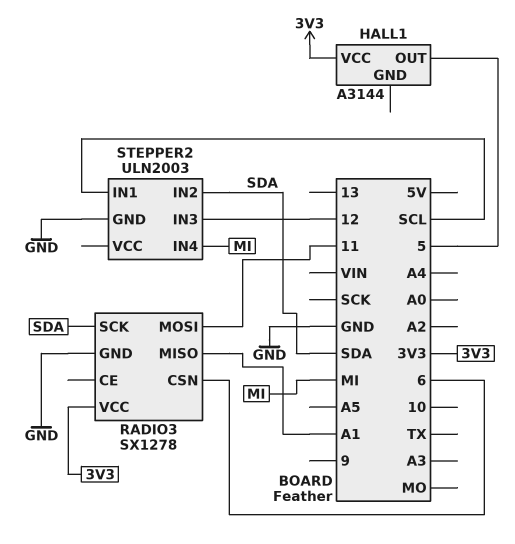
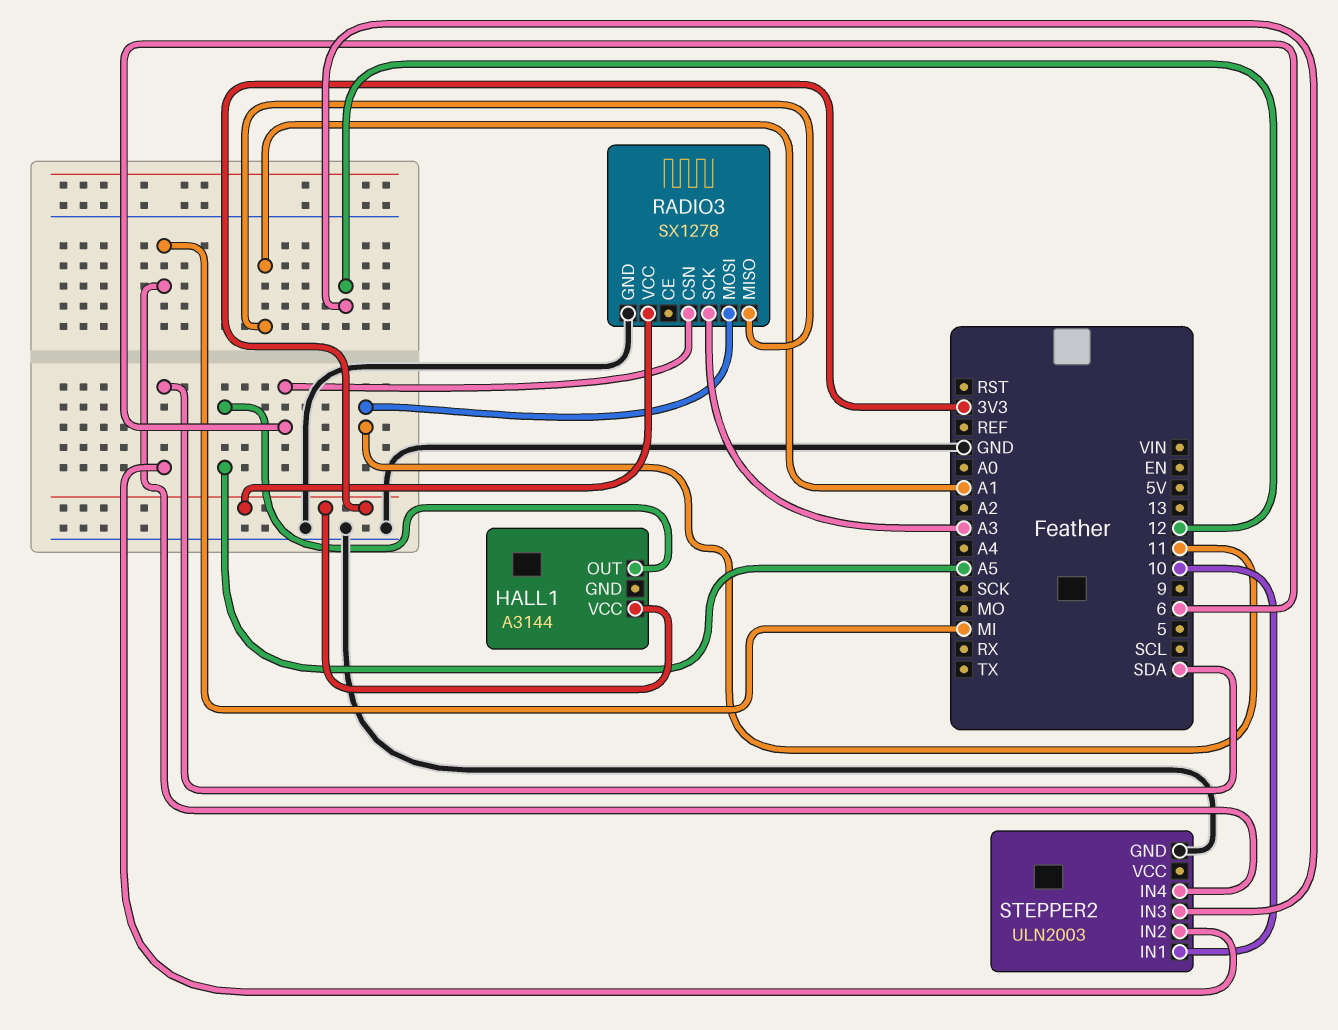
HALL1 pin OUT: 5 -> A5
RADIO3 pin SCK: SDA -> A3
STEPPER2 pin IN1: SCL -> 10

